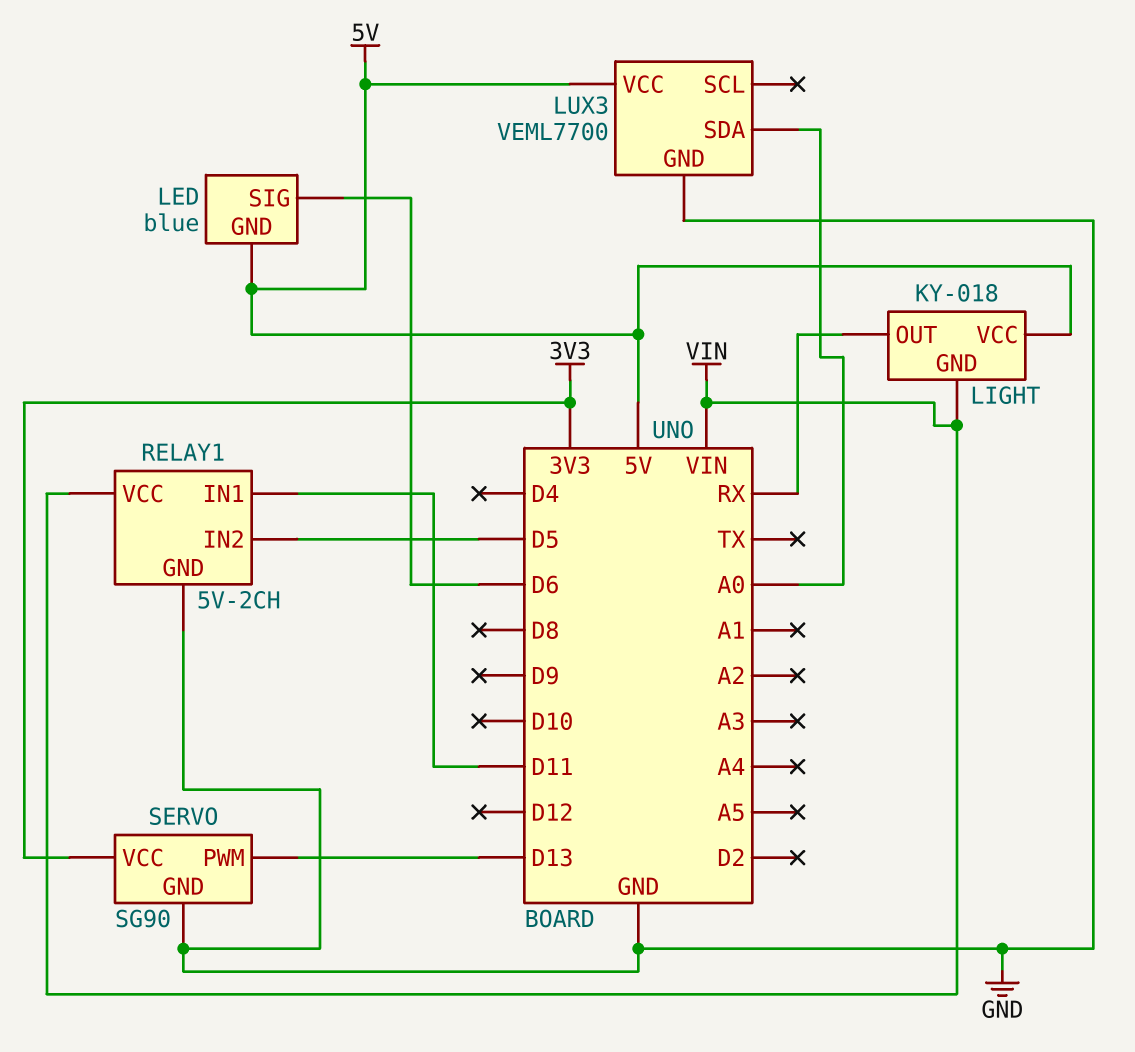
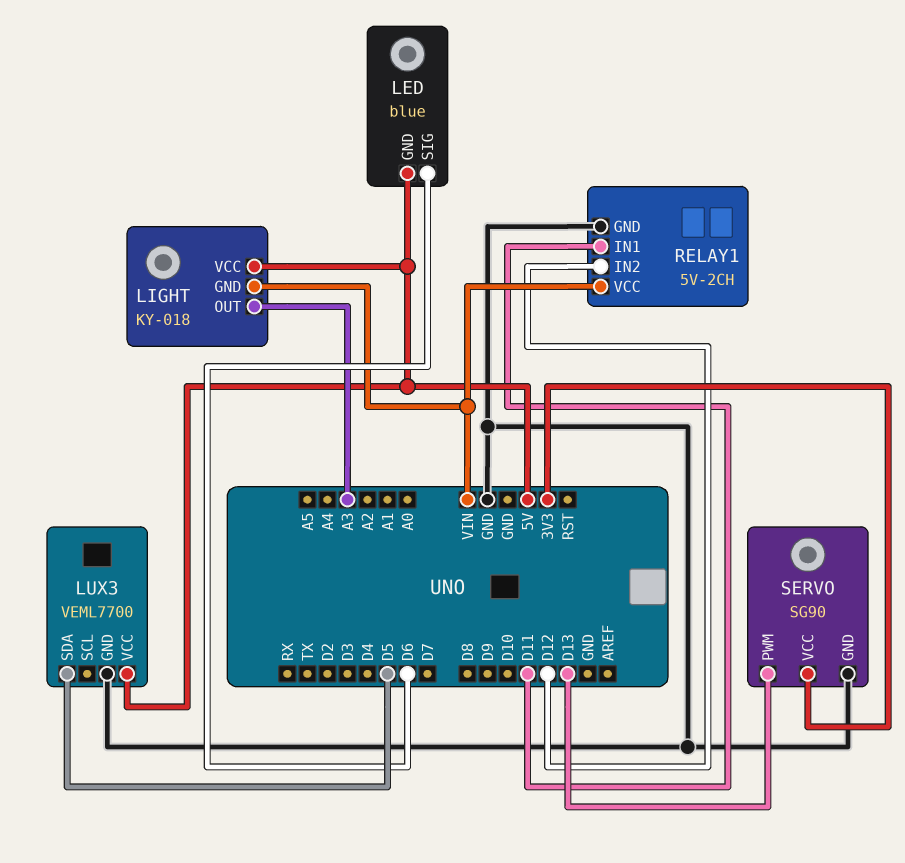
LIGHT pin OUT: RX -> A3
LUX3 pin SDA: A0 -> D5
RELAY1 pin IN2: D5 -> D12

